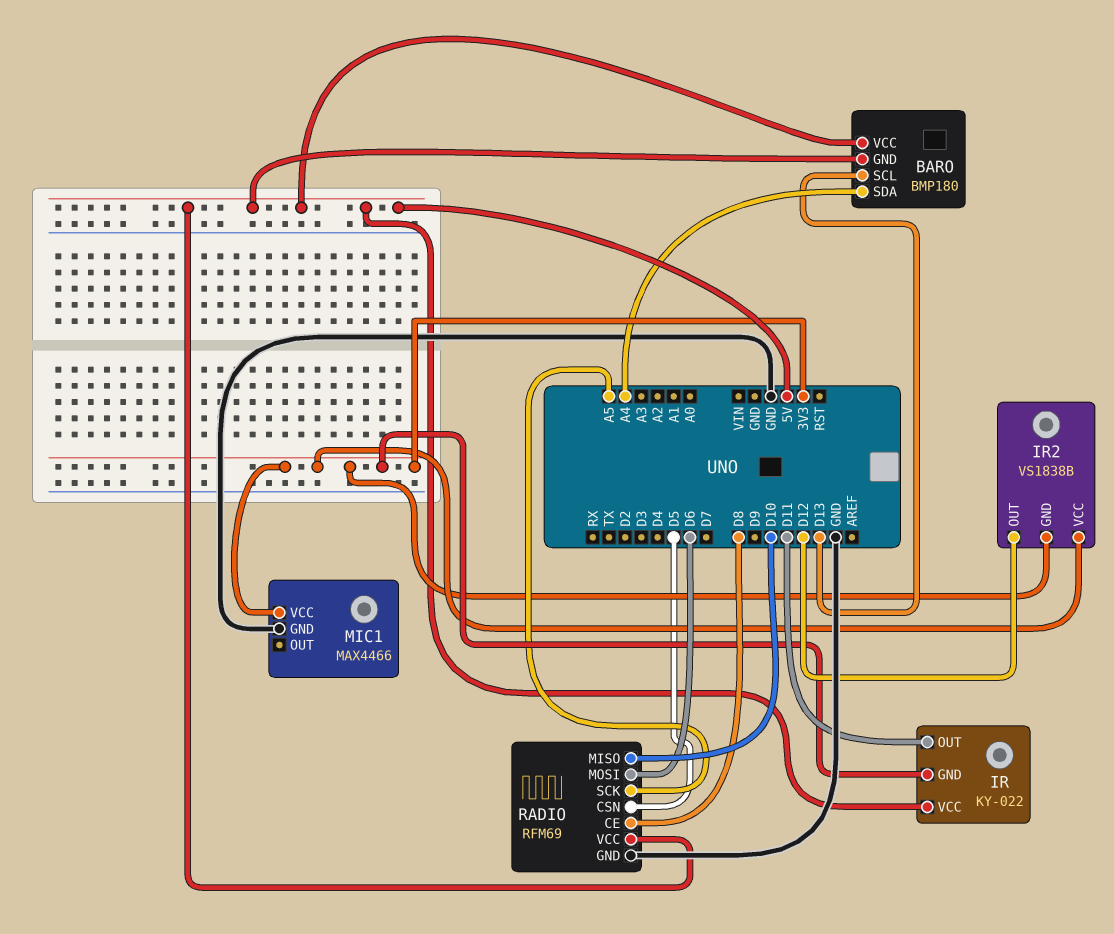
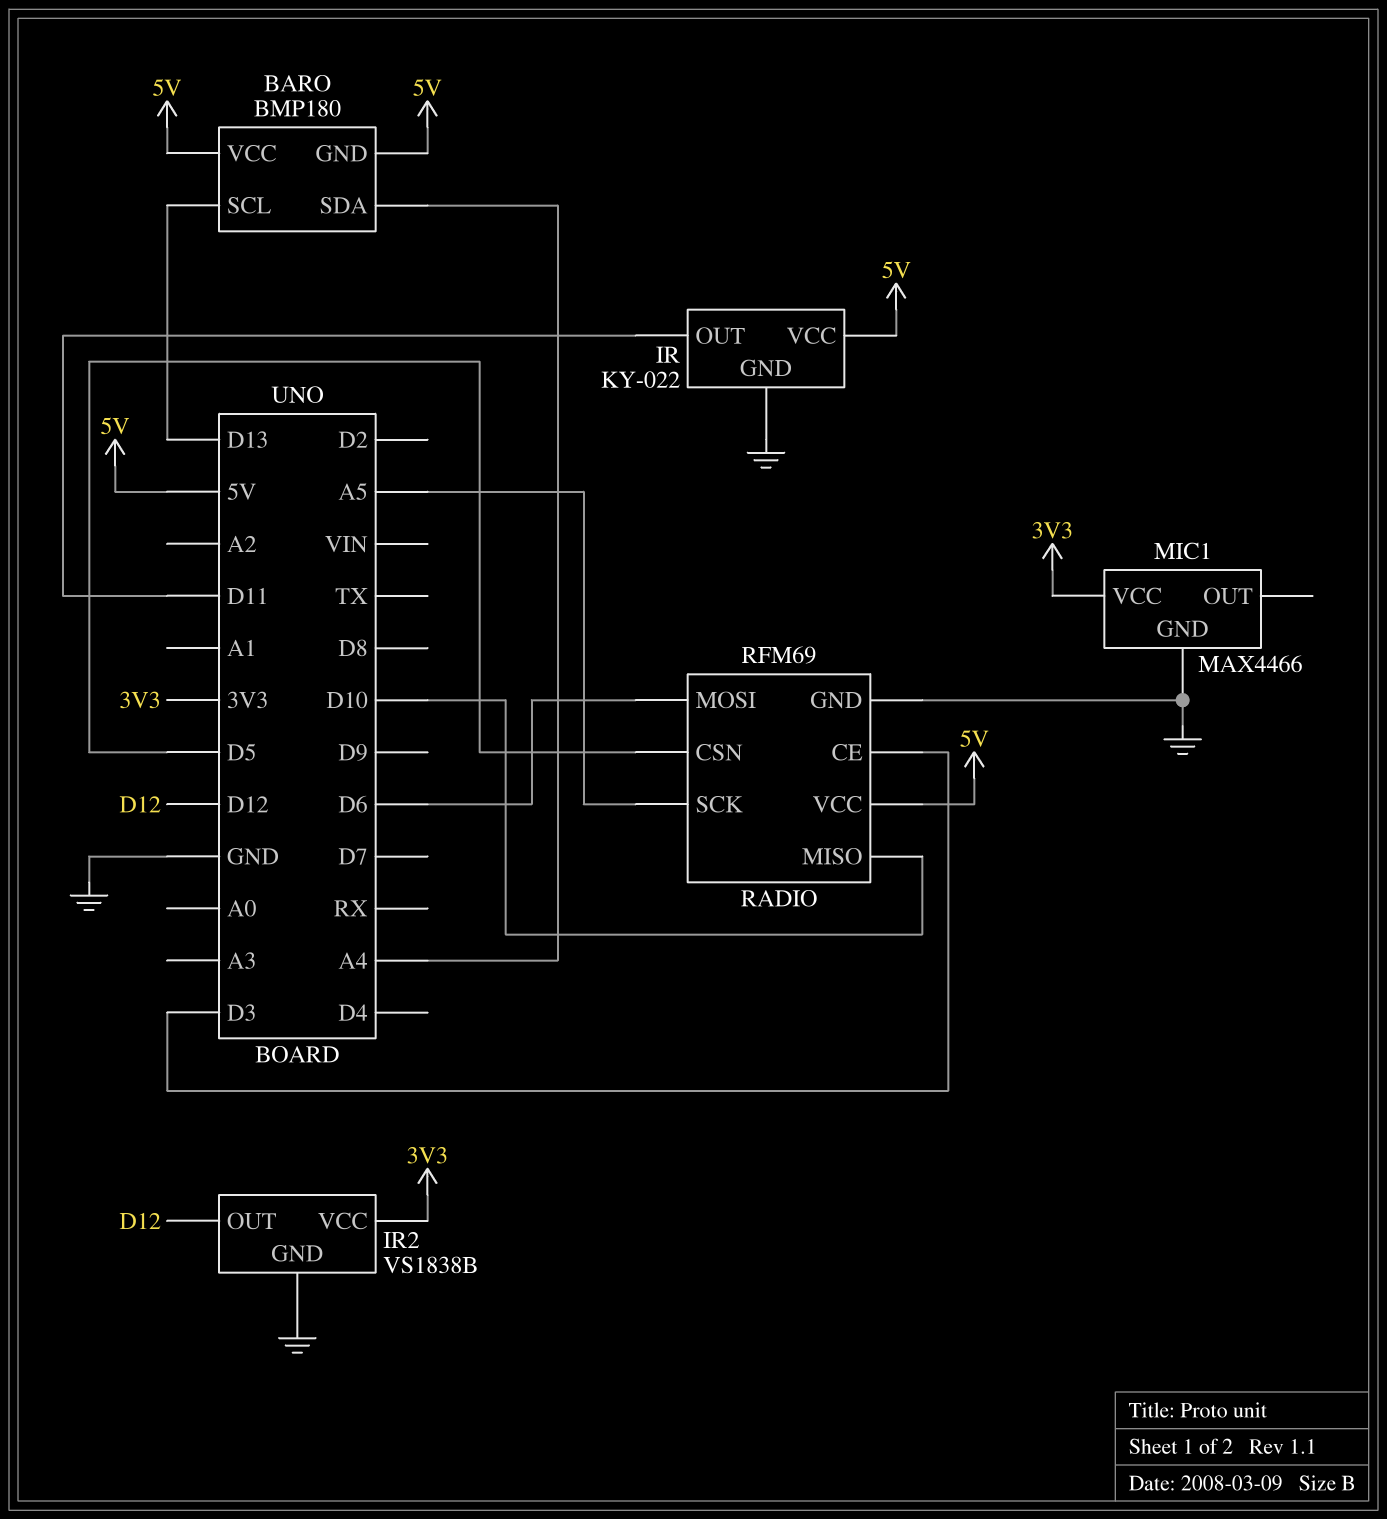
IR pin GND: 3V3 -> GND
IR2 pin GND: 3V3 -> GND
RADIO pin CE: D8 -> D3

